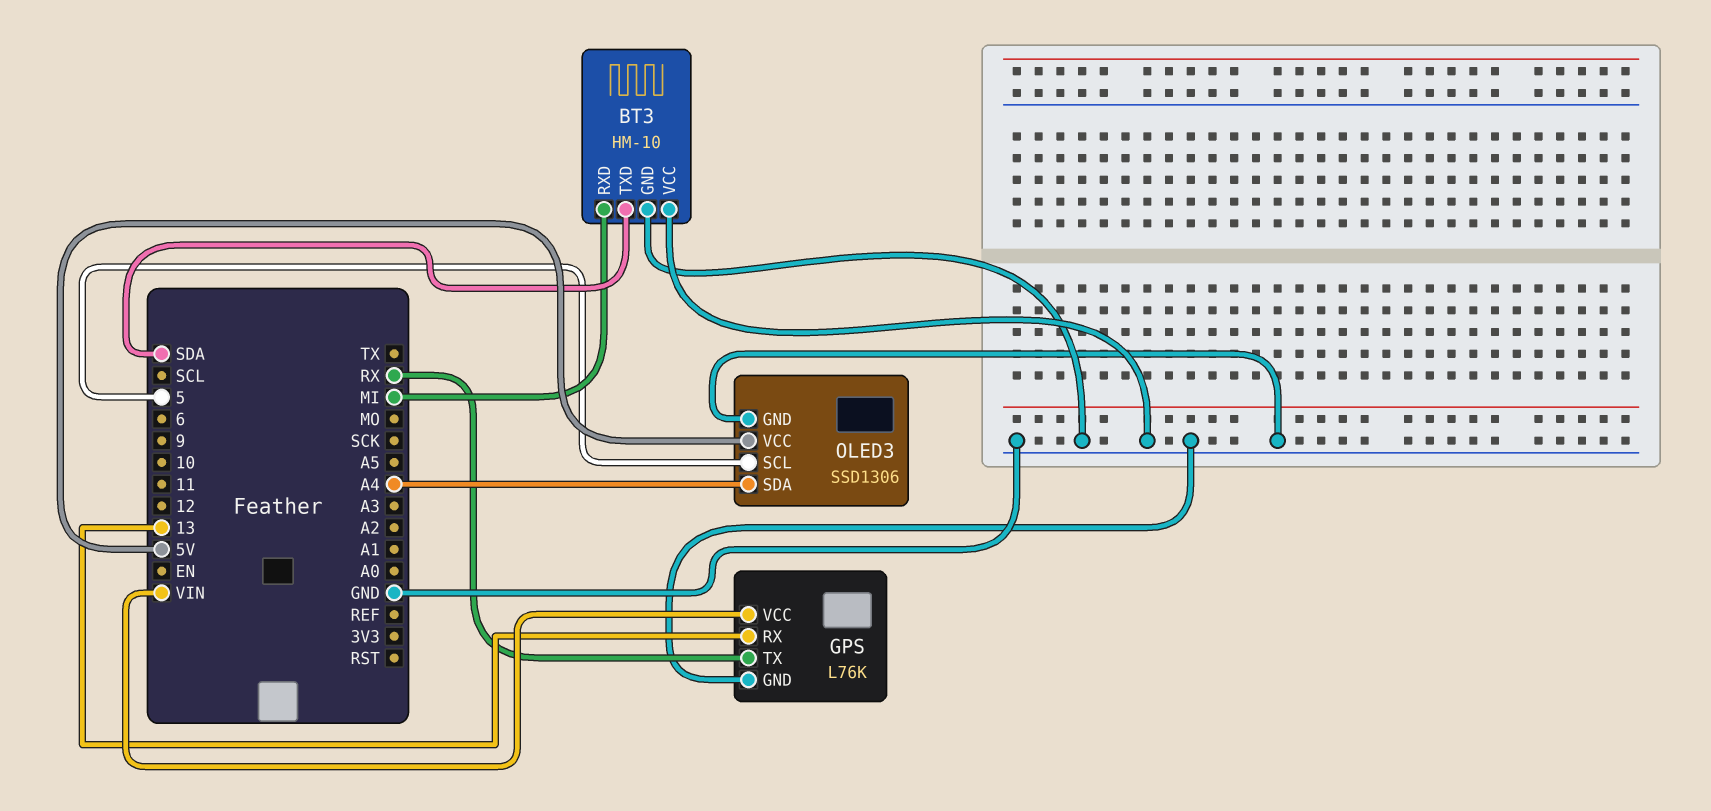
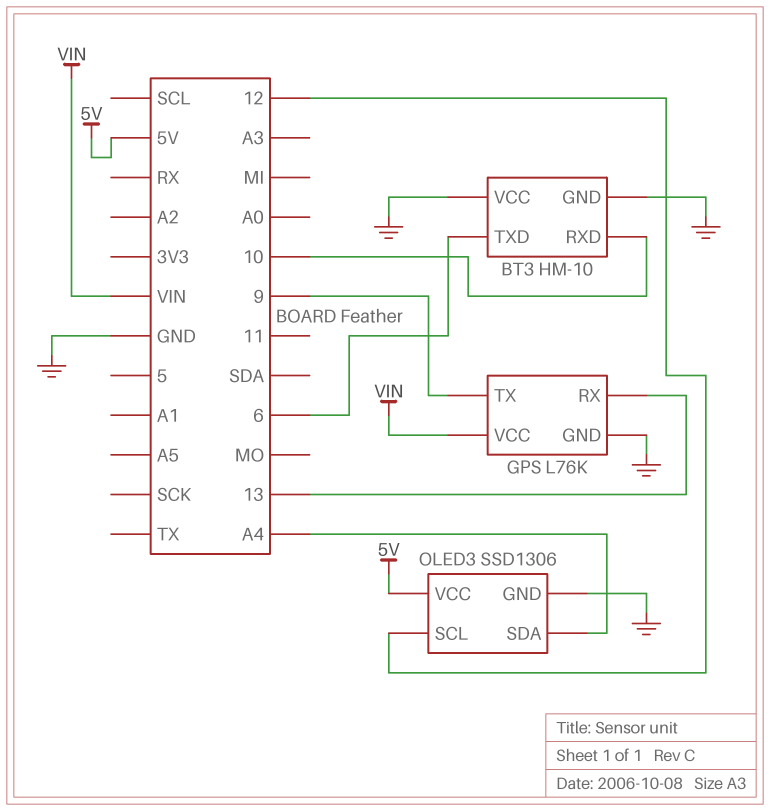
BT3 pin RXD: MI -> 10
BT3 pin TXD: SDA -> 6
GPS pin TX: RX -> 9
OLED3 pin SCL: 5 -> 12

